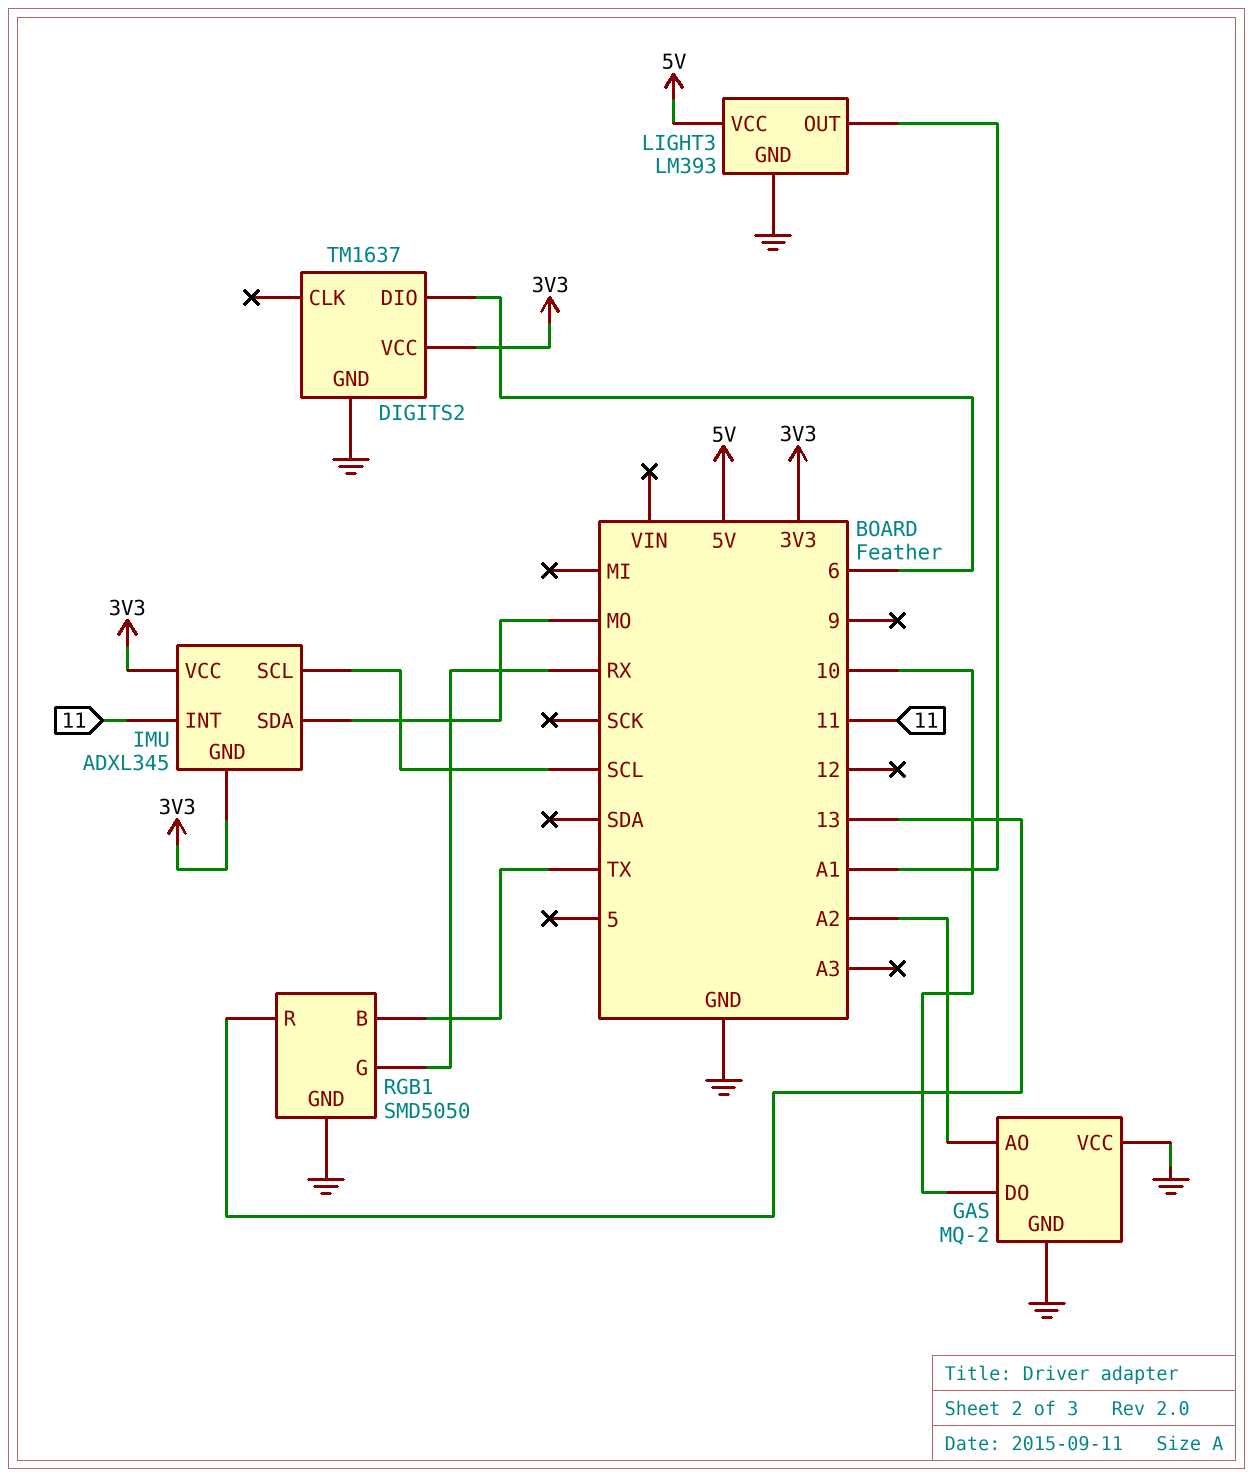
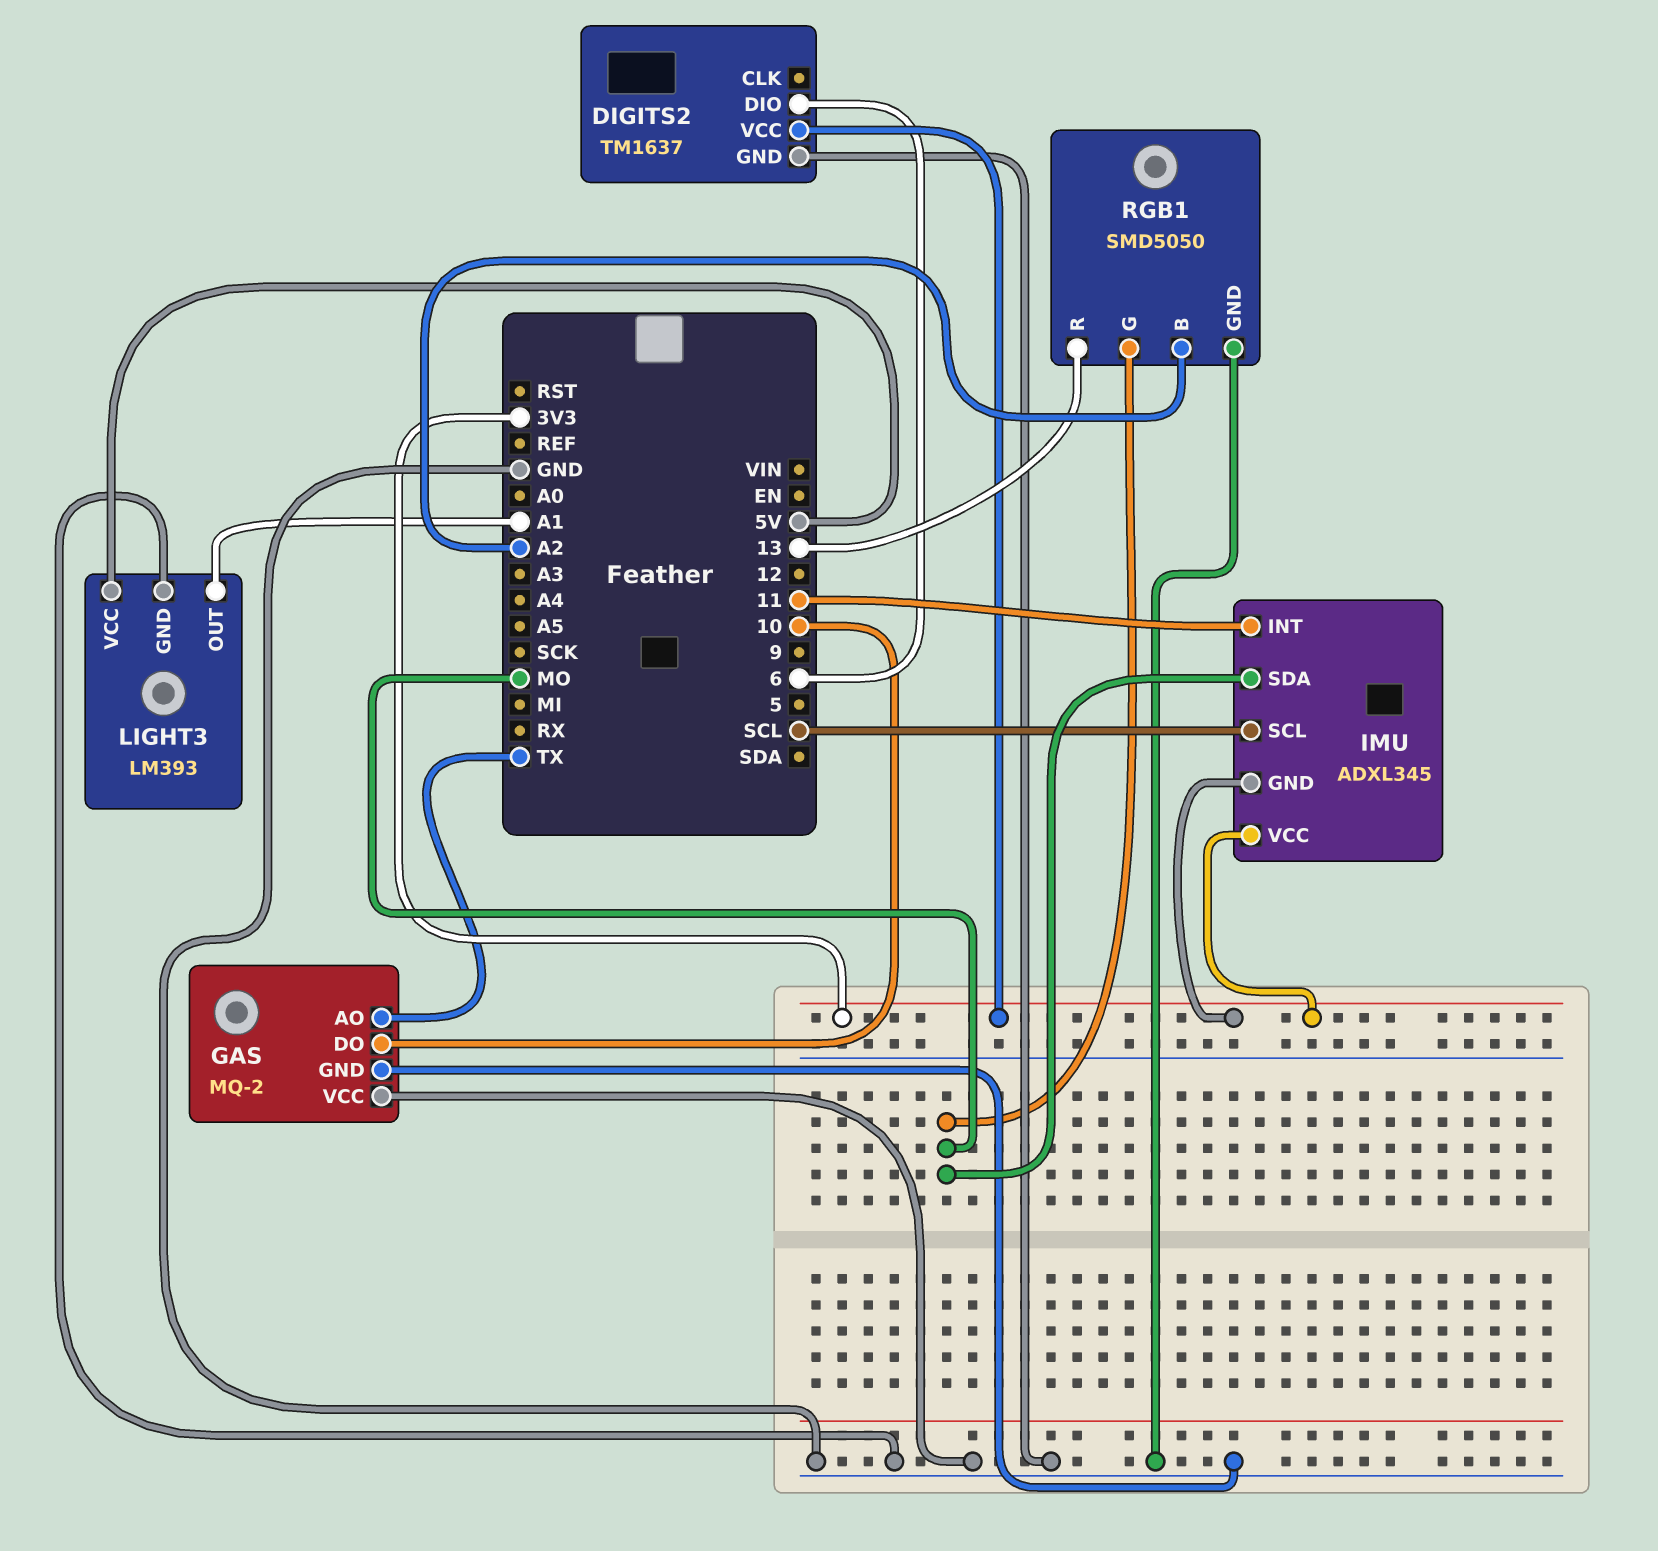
GAS pin AO: A2 -> TX
RGB1 pin B: TX -> A2
RGB1 pin G: RX -> MO

